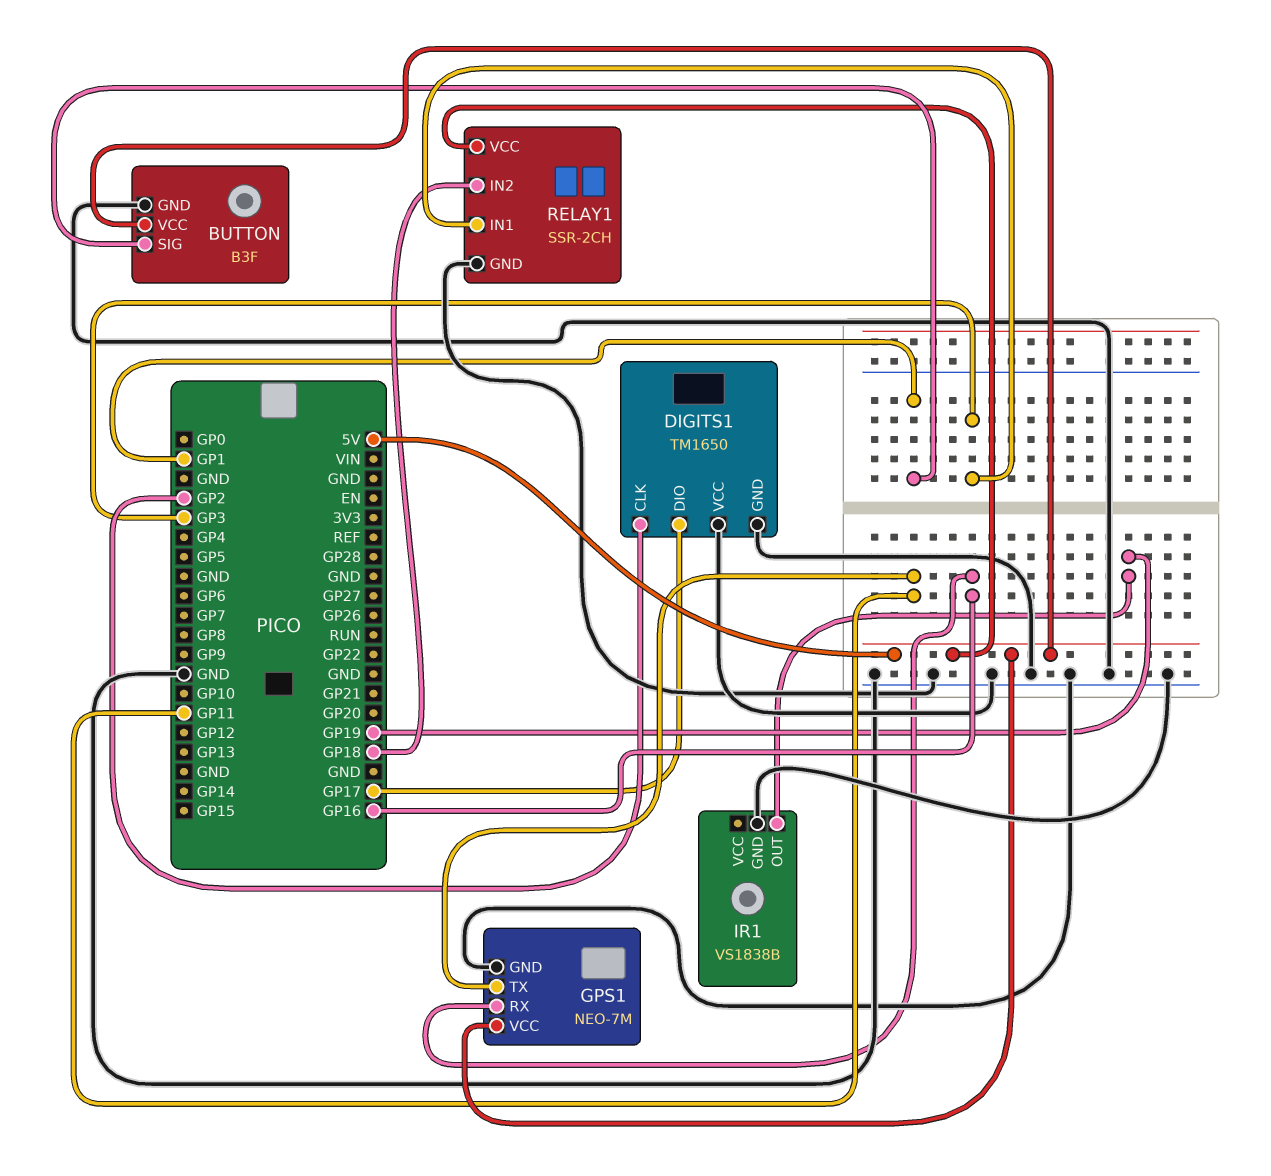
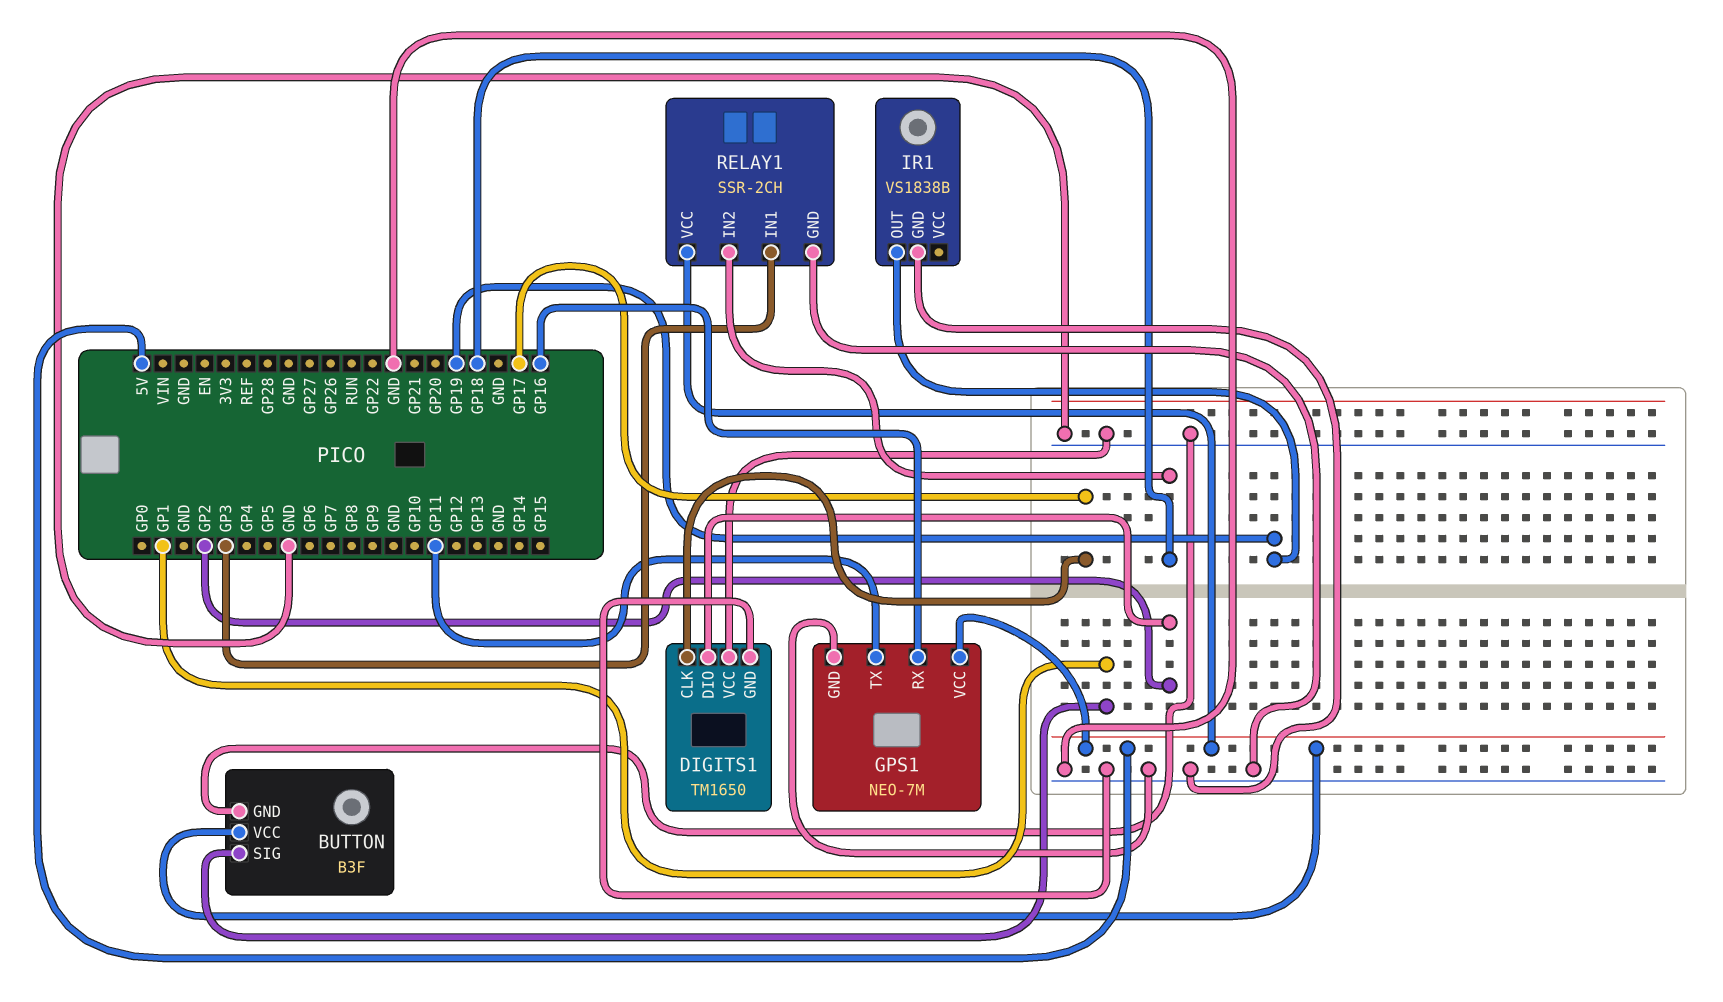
DIGITS1 pin CLK: GP2 -> GP17
DIGITS1 pin DIO: GP17 -> GP2

